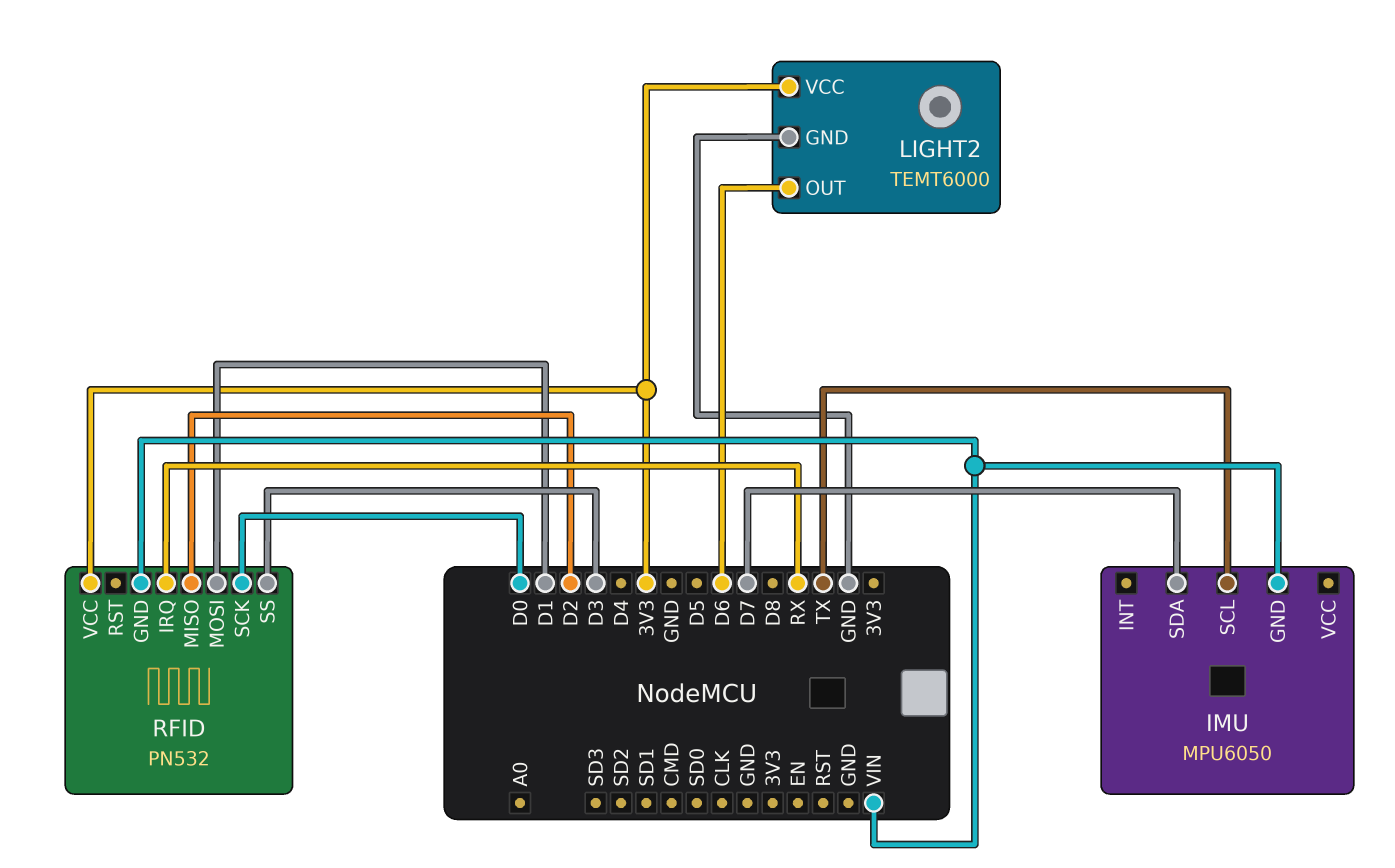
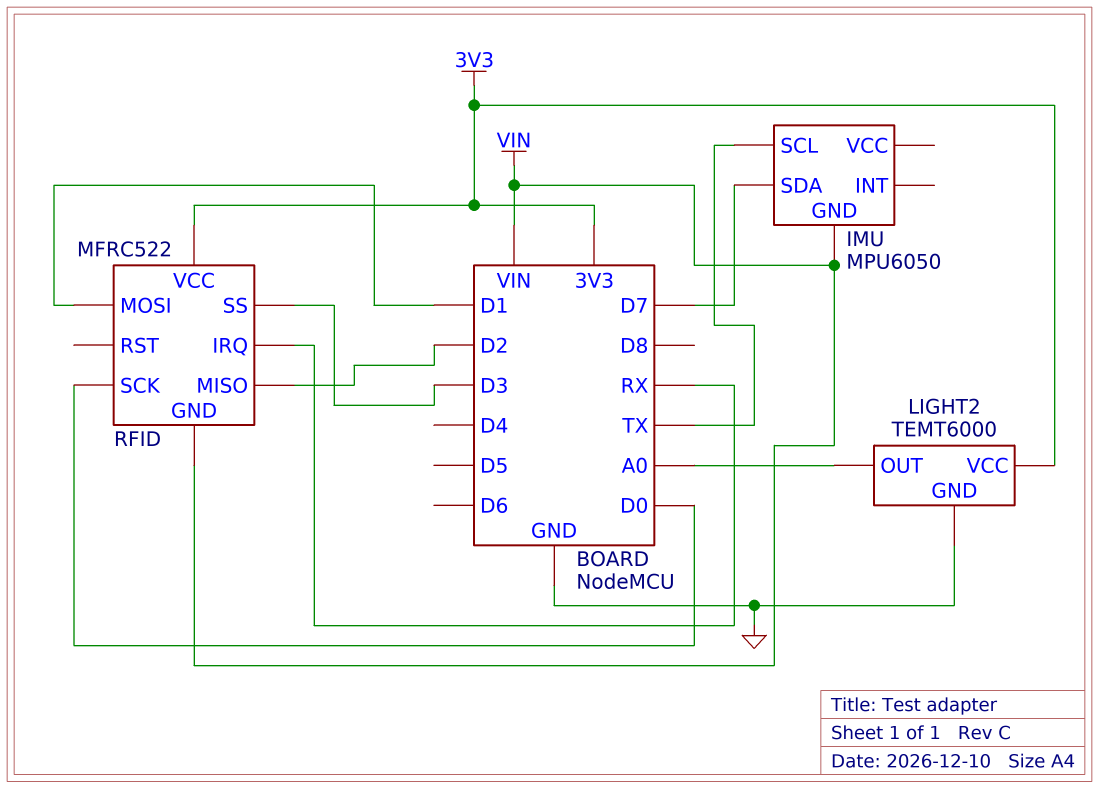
LIGHT2 pin OUT: D6 -> A0
RFID: PN532 -> MFRC522

